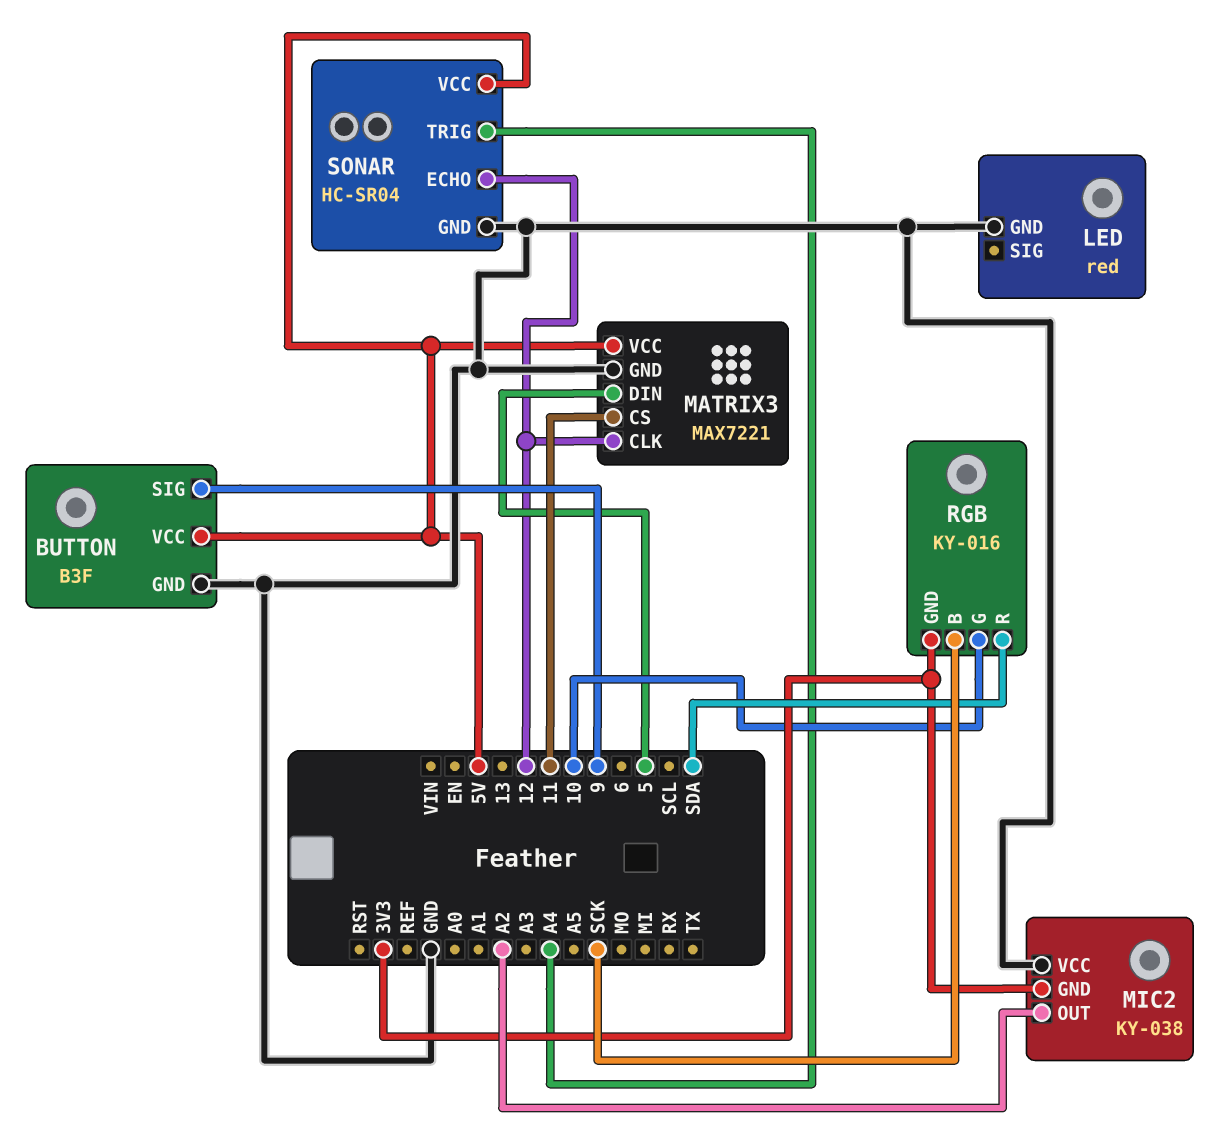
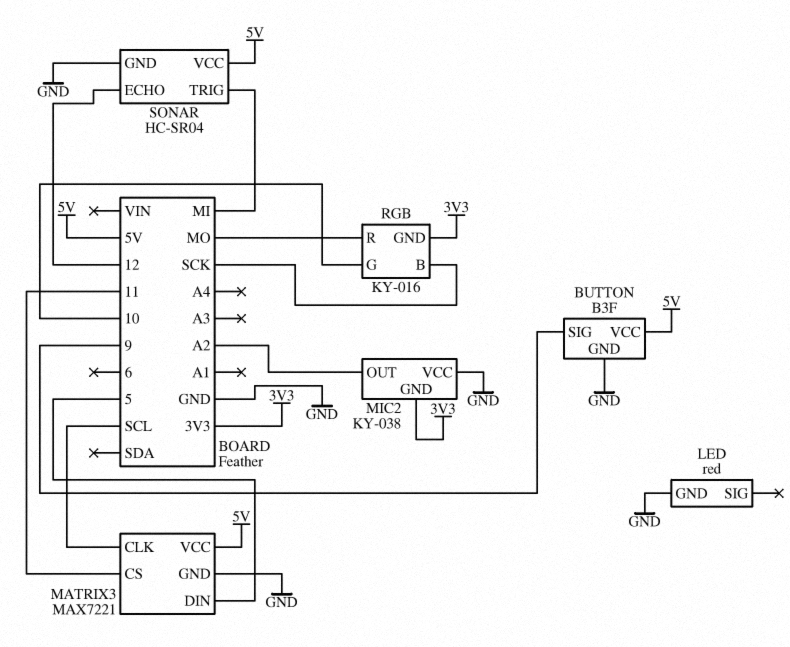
MATRIX3 pin CLK: 12 -> SCL
RGB pin R: SDA -> MO
SONAR pin TRIG: A4 -> MI

